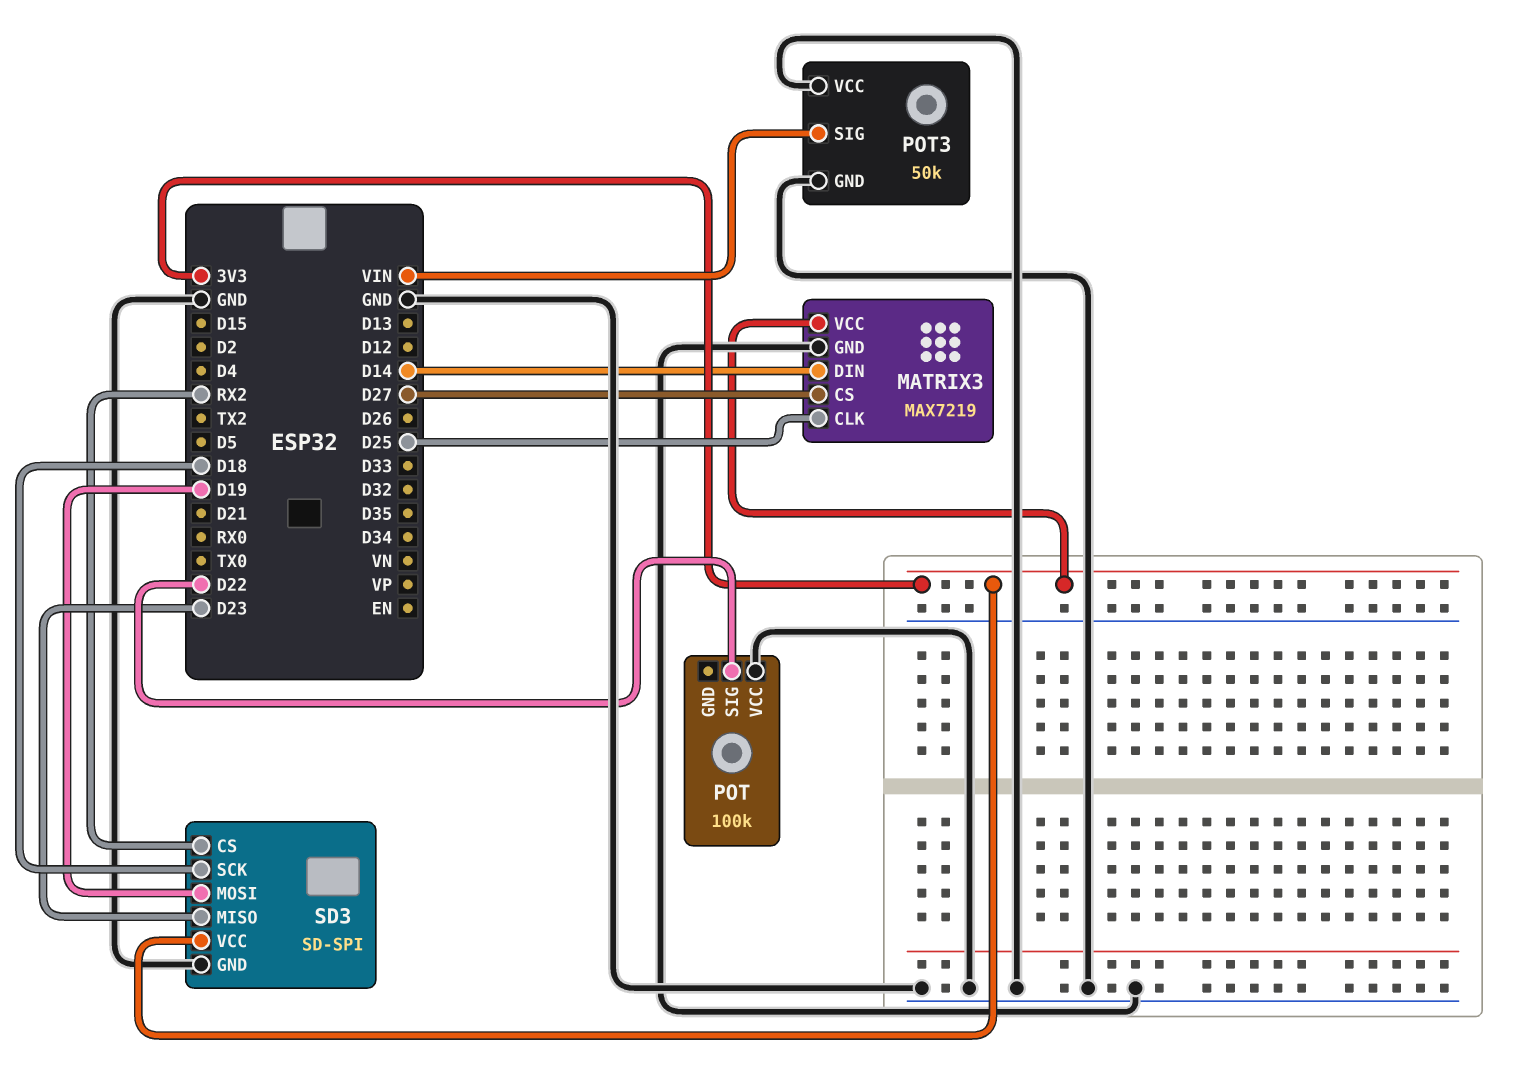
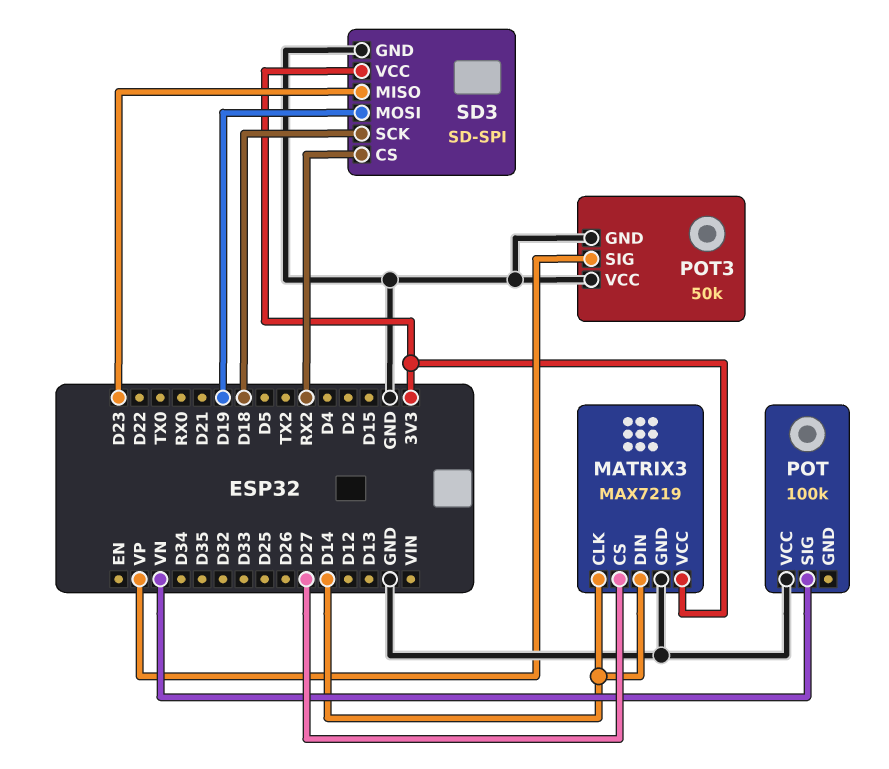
MATRIX3 pin CLK: D25 -> D14
POT pin SIG: D22 -> VN
POT3 pin SIG: VIN -> VP

